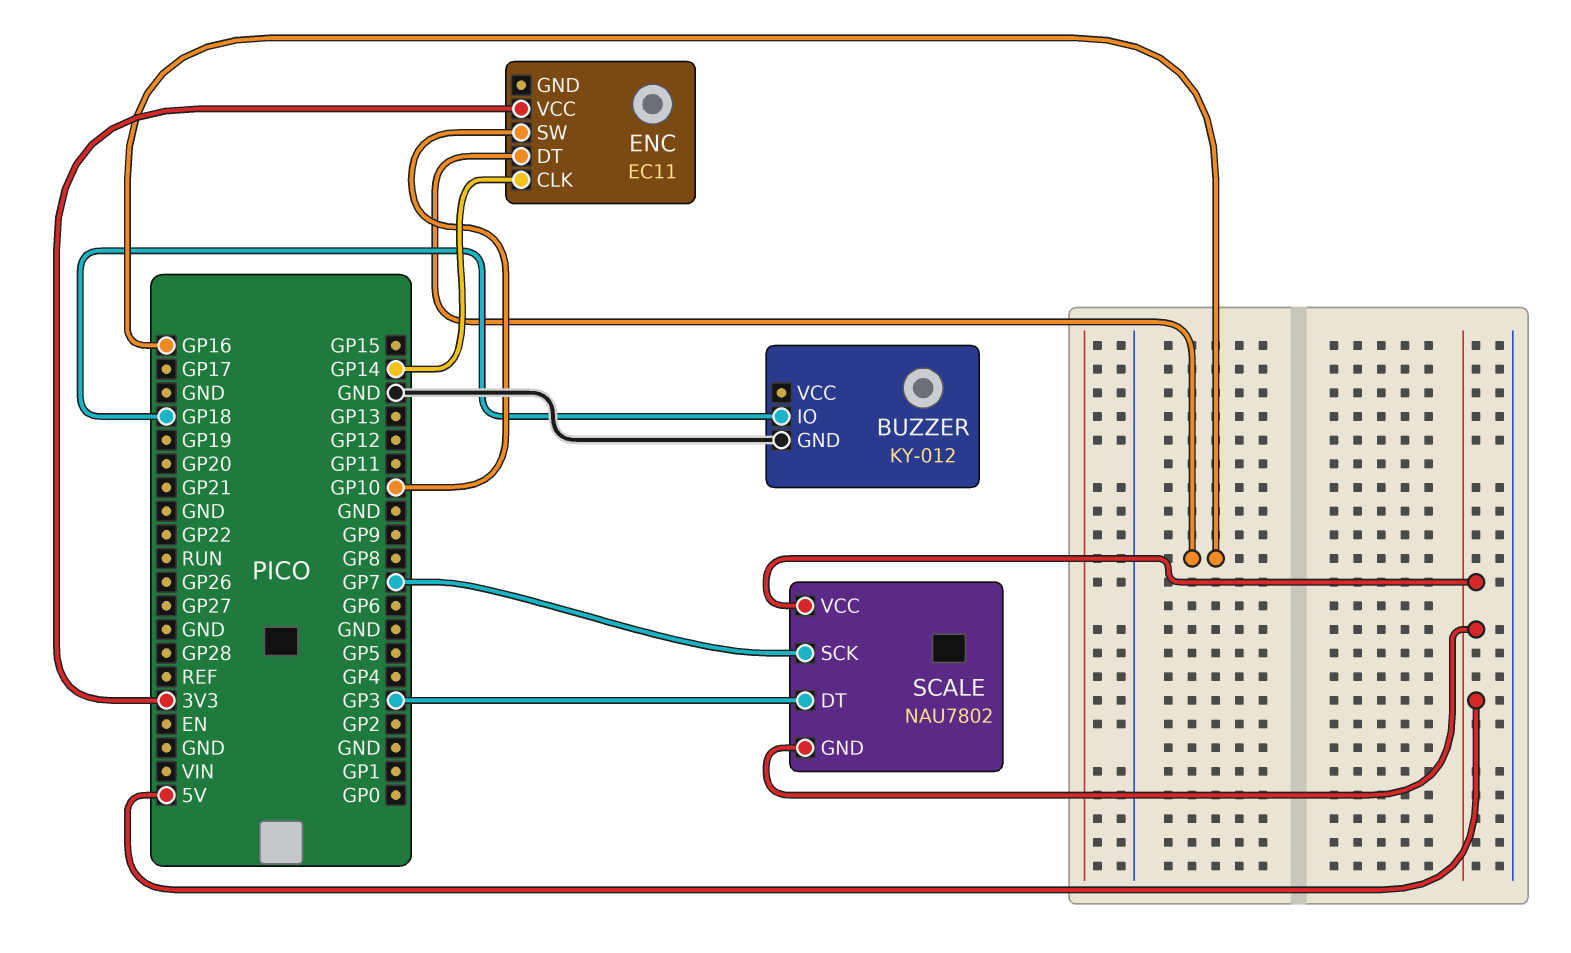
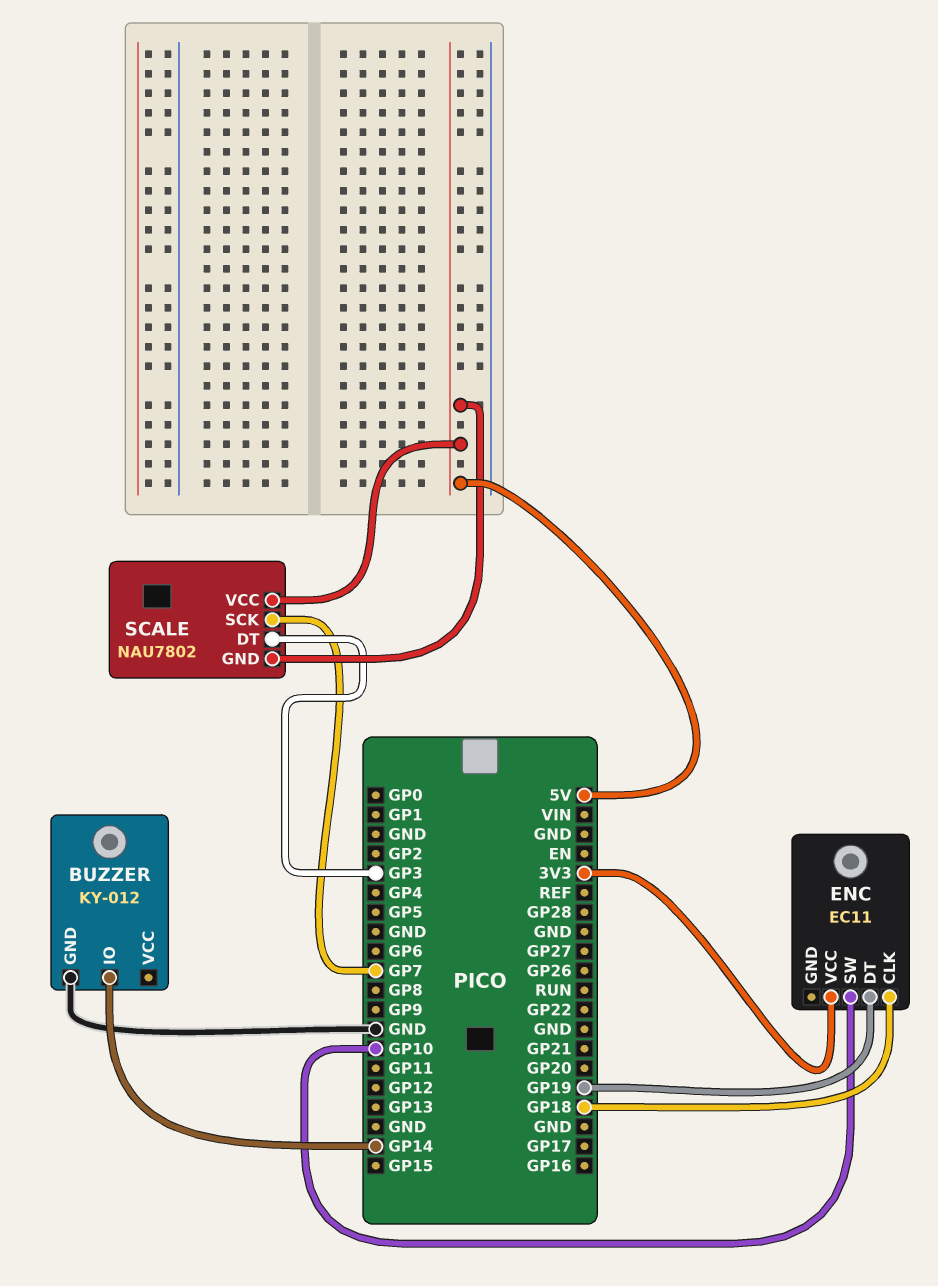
BUZZER pin IO: GP18 -> GP14
ENC pin CLK: GP14 -> GP18
ENC pin DT: GP16 -> GP19

